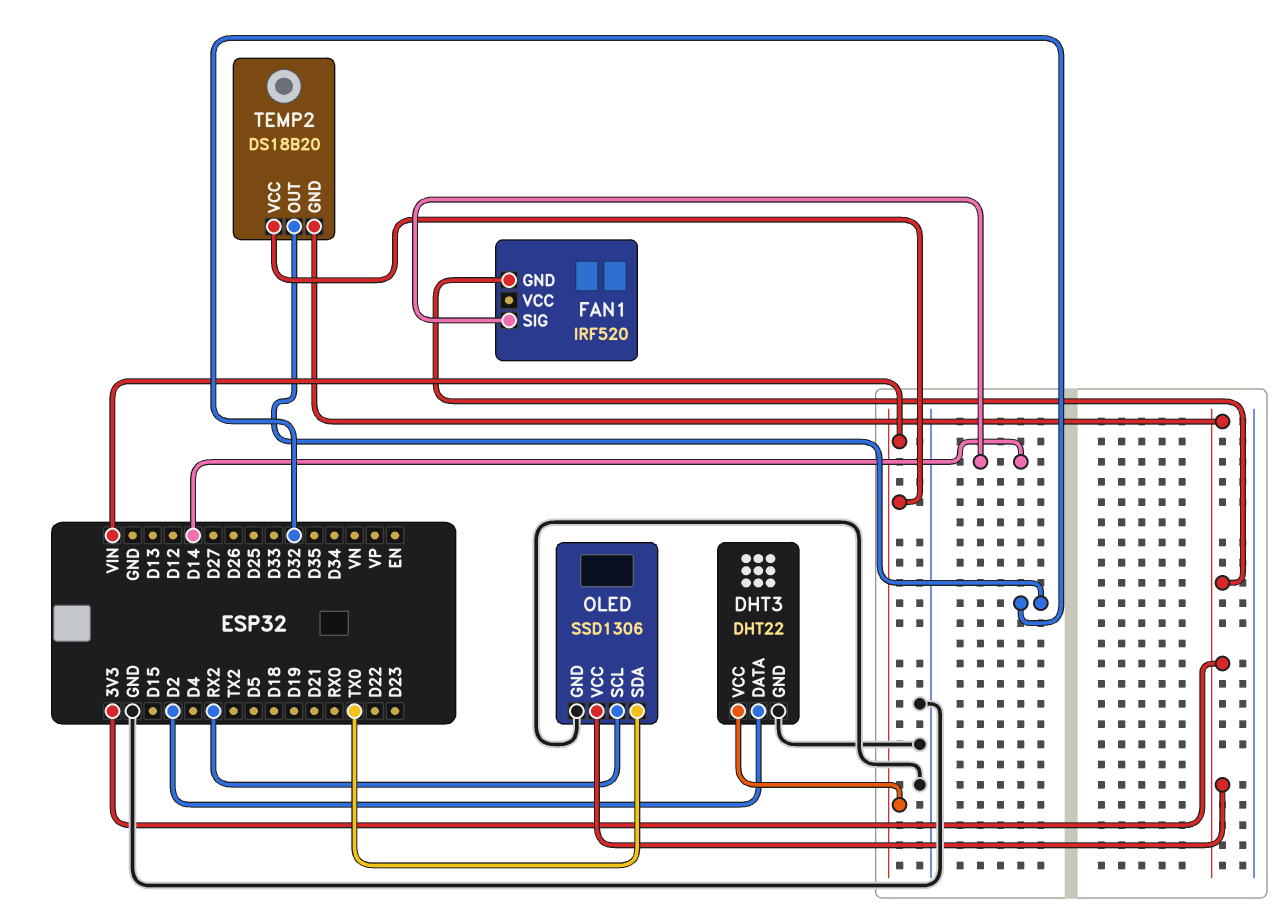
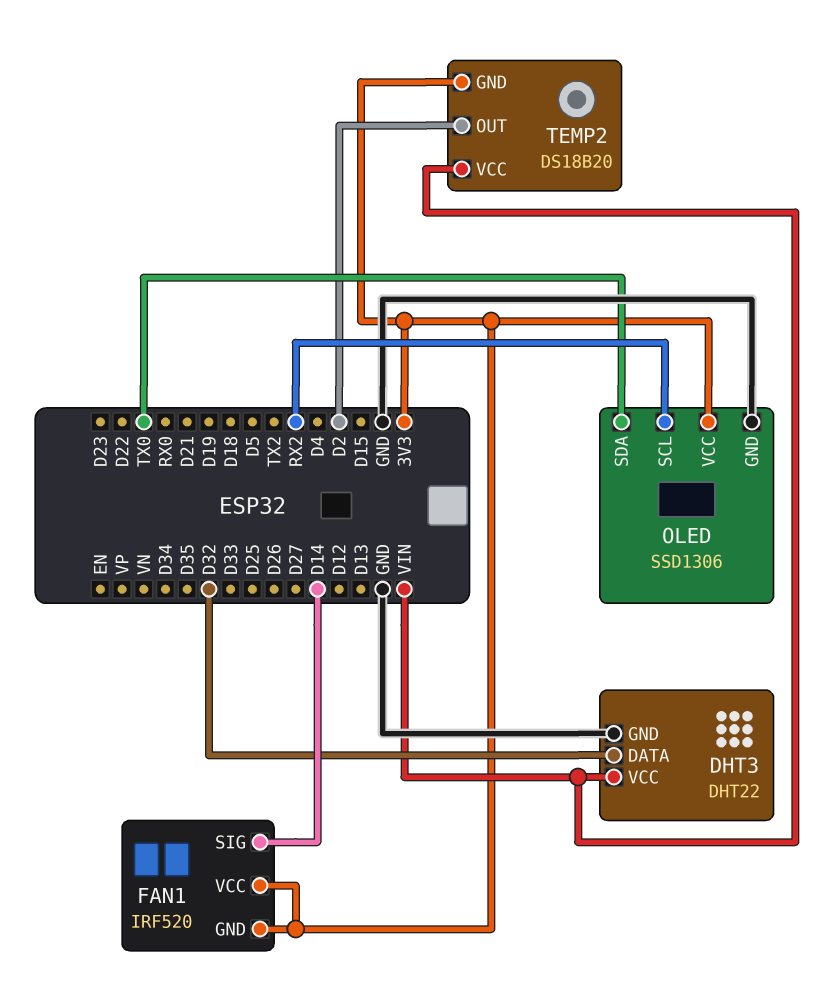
DHT3 pin DATA: D2 -> D32
FAN1 pin VCC: none -> 3V3
TEMP2 pin OUT: D32 -> D2

